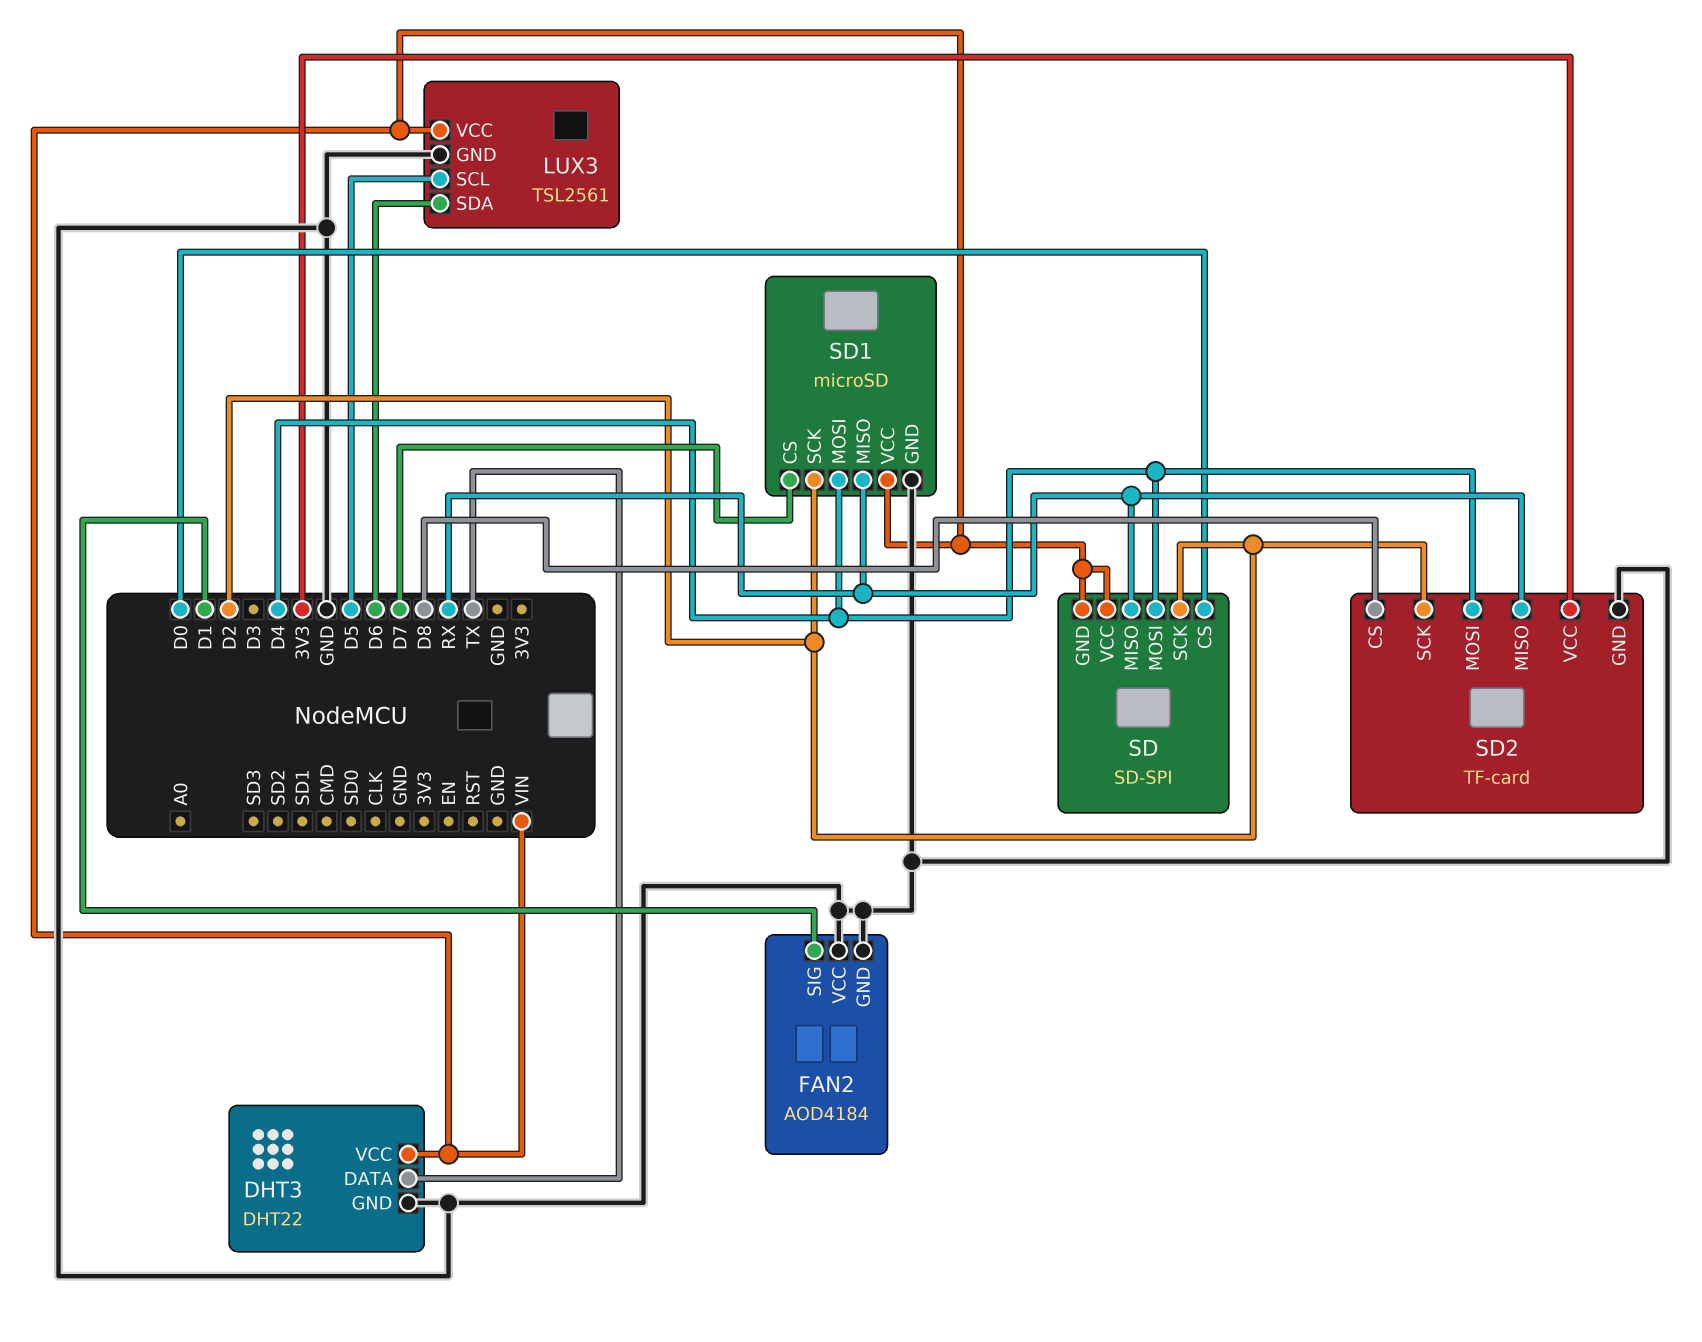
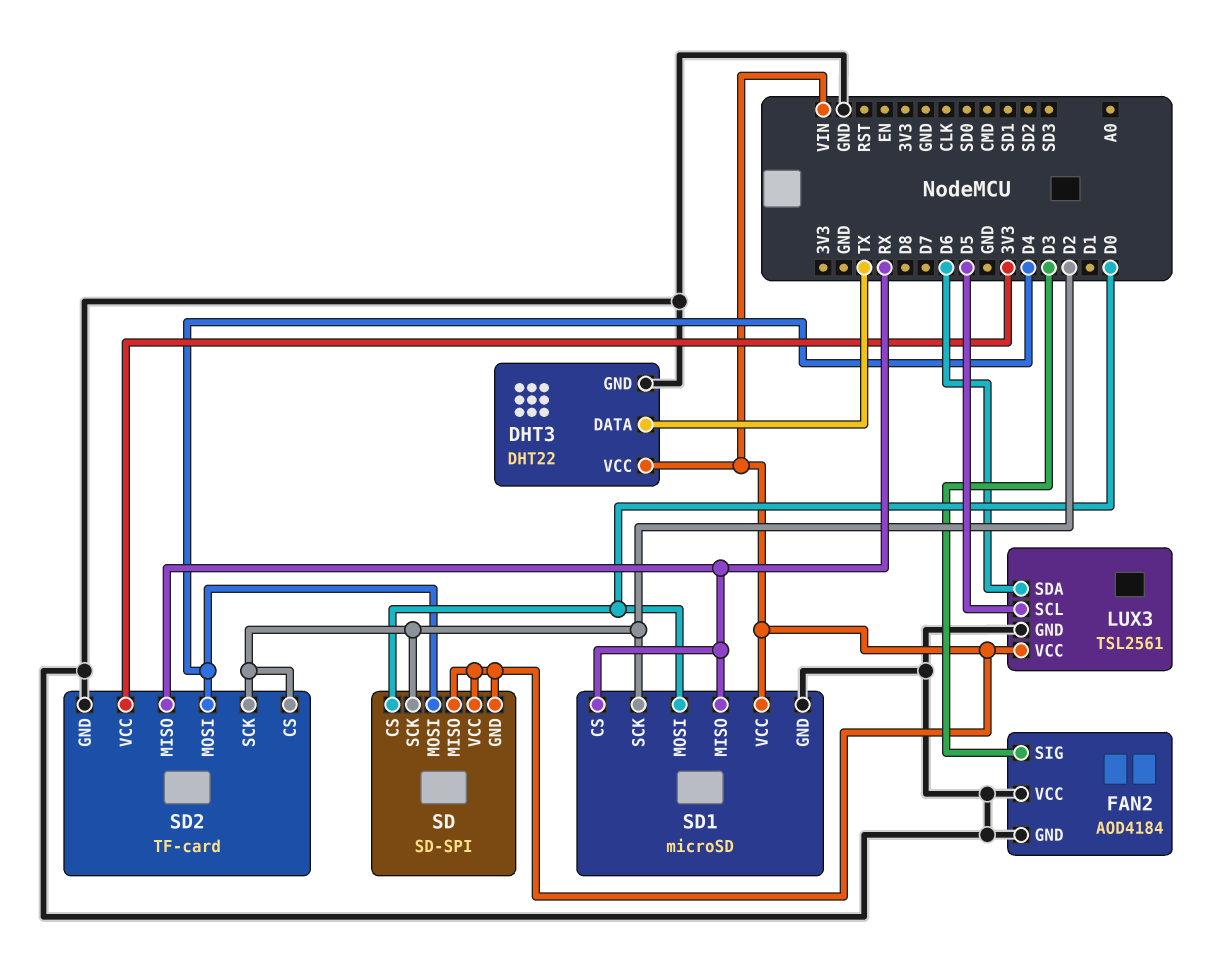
FAN2 pin SIG: D1 -> D3
SD pin MISO: RX -> VIN
SD1 pin CS: D7 -> RX
SD1 pin MOSI: D4 -> D0
SD2 pin CS: D8 -> D2

